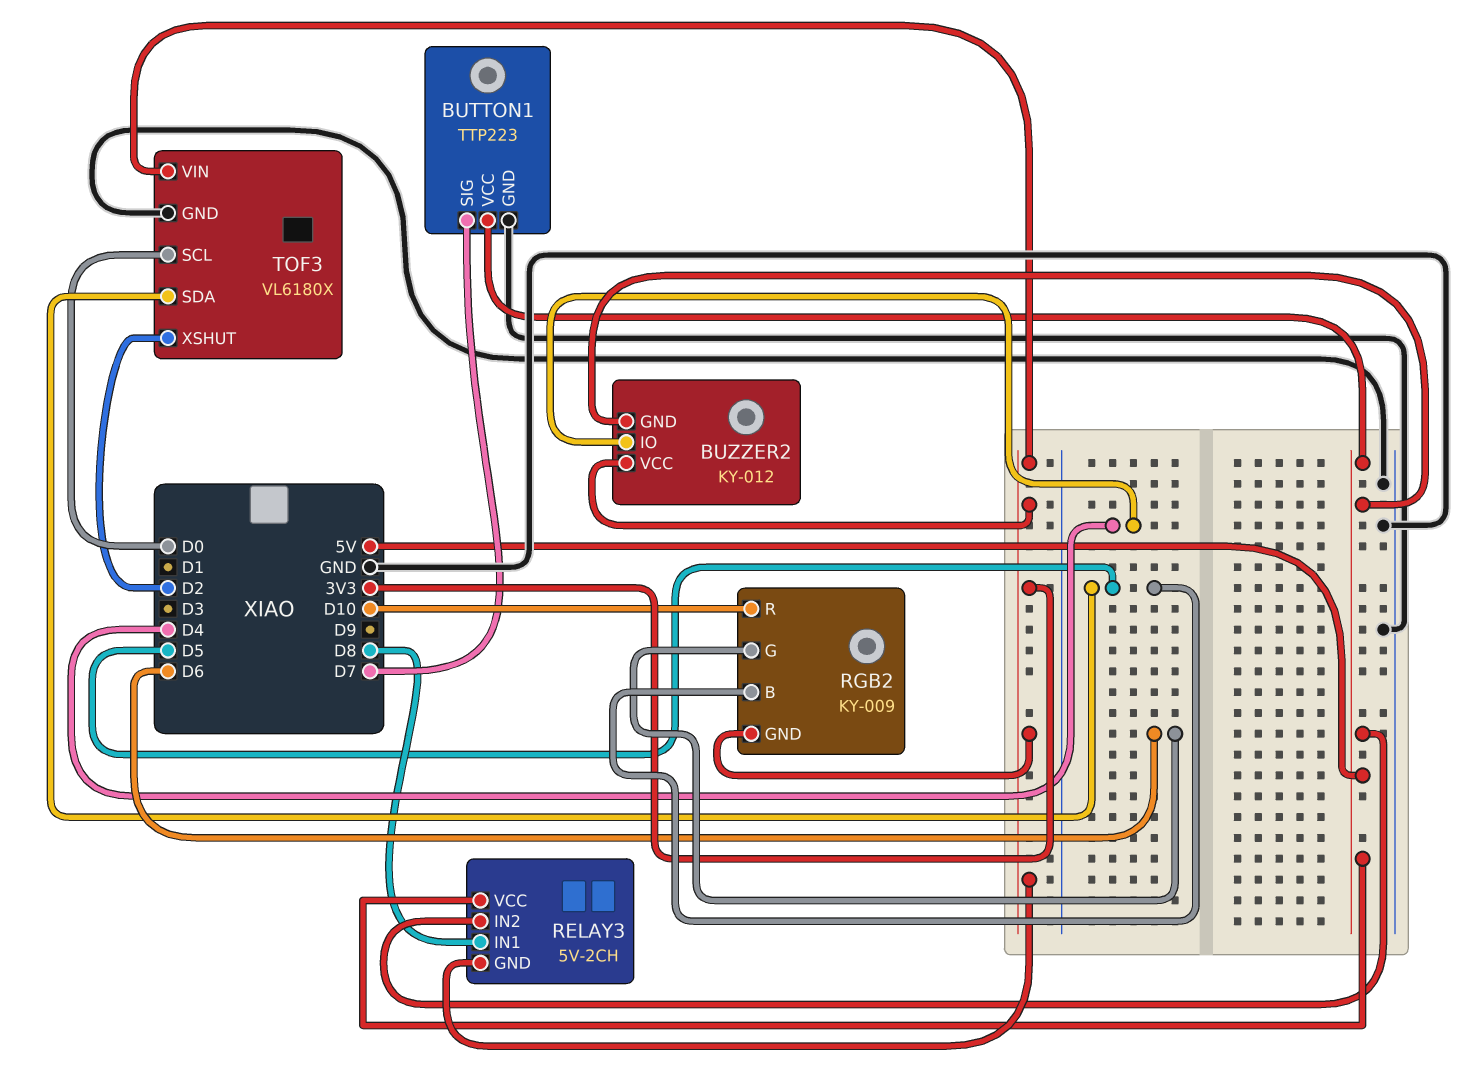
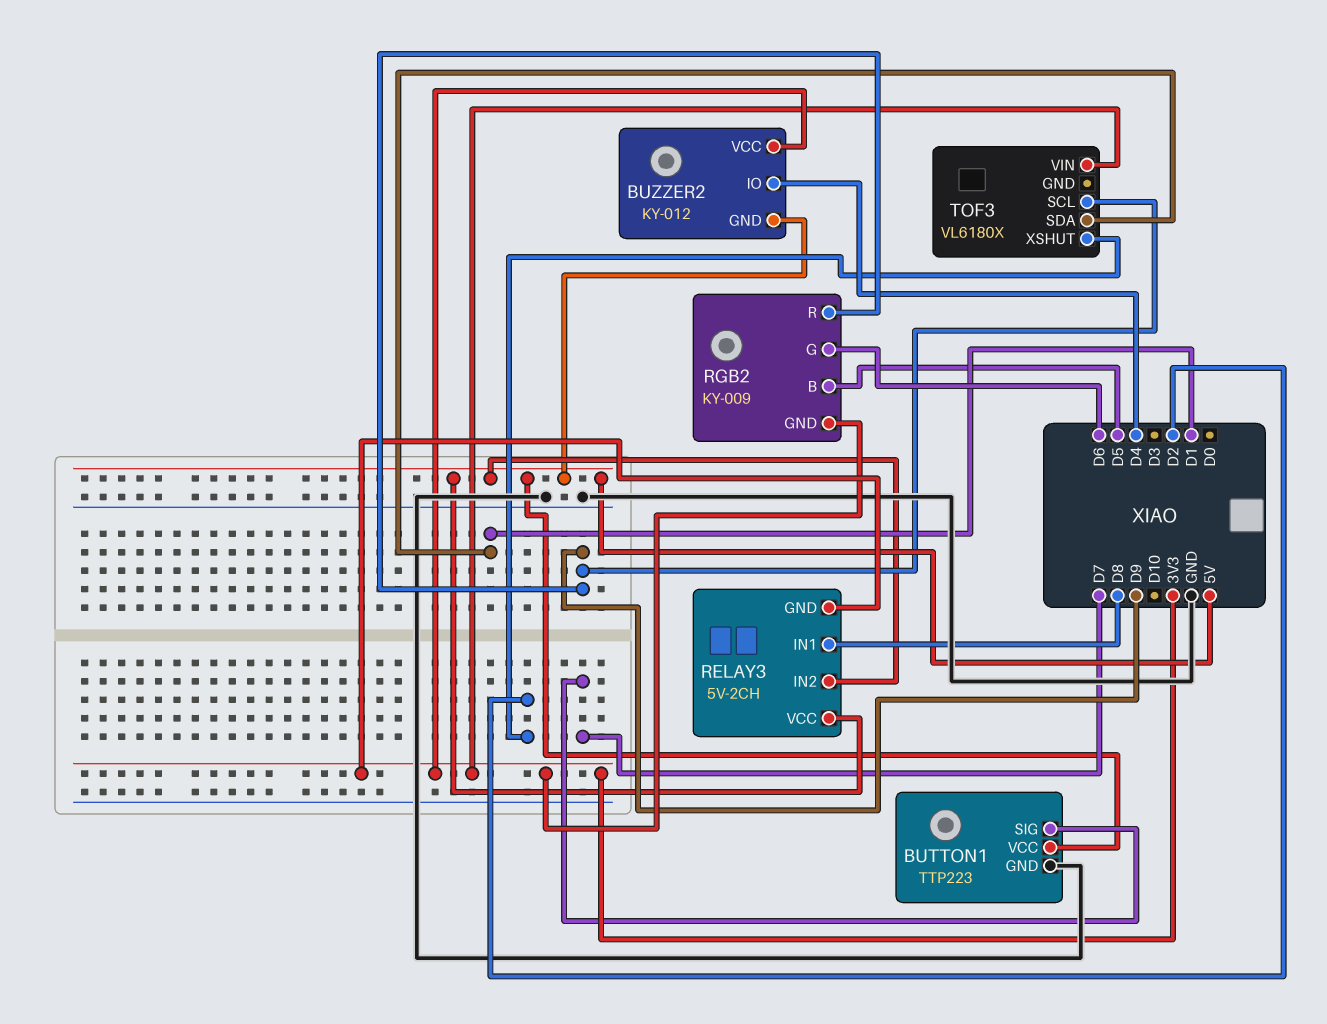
RGB2 pin R: D10 -> D9
TOF3 pin GND: GND -> none
TOF3 pin SCL: D0 -> D9
TOF3 pin SDA: D5 -> D1

